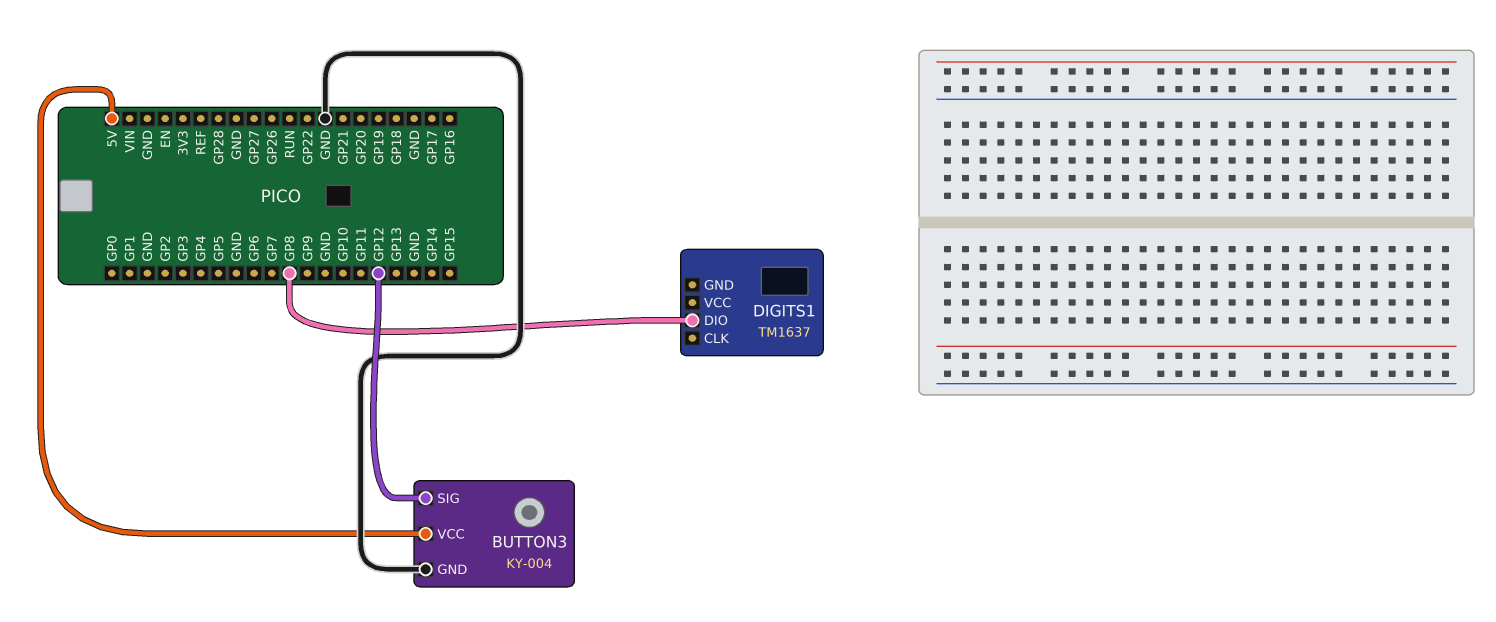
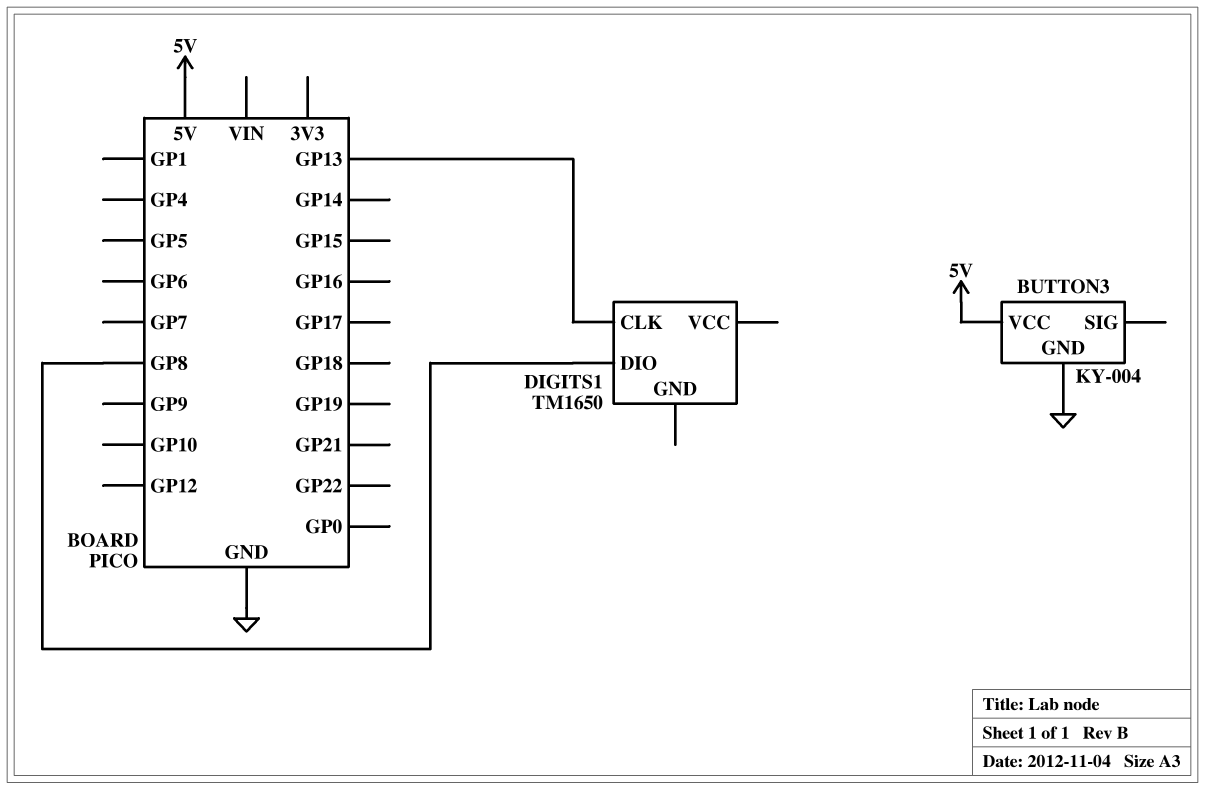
BUTTON3 pin SIG: GP12 -> none
DIGITS1: TM1637 -> TM1650
DIGITS1 pin CLK: none -> GP13

